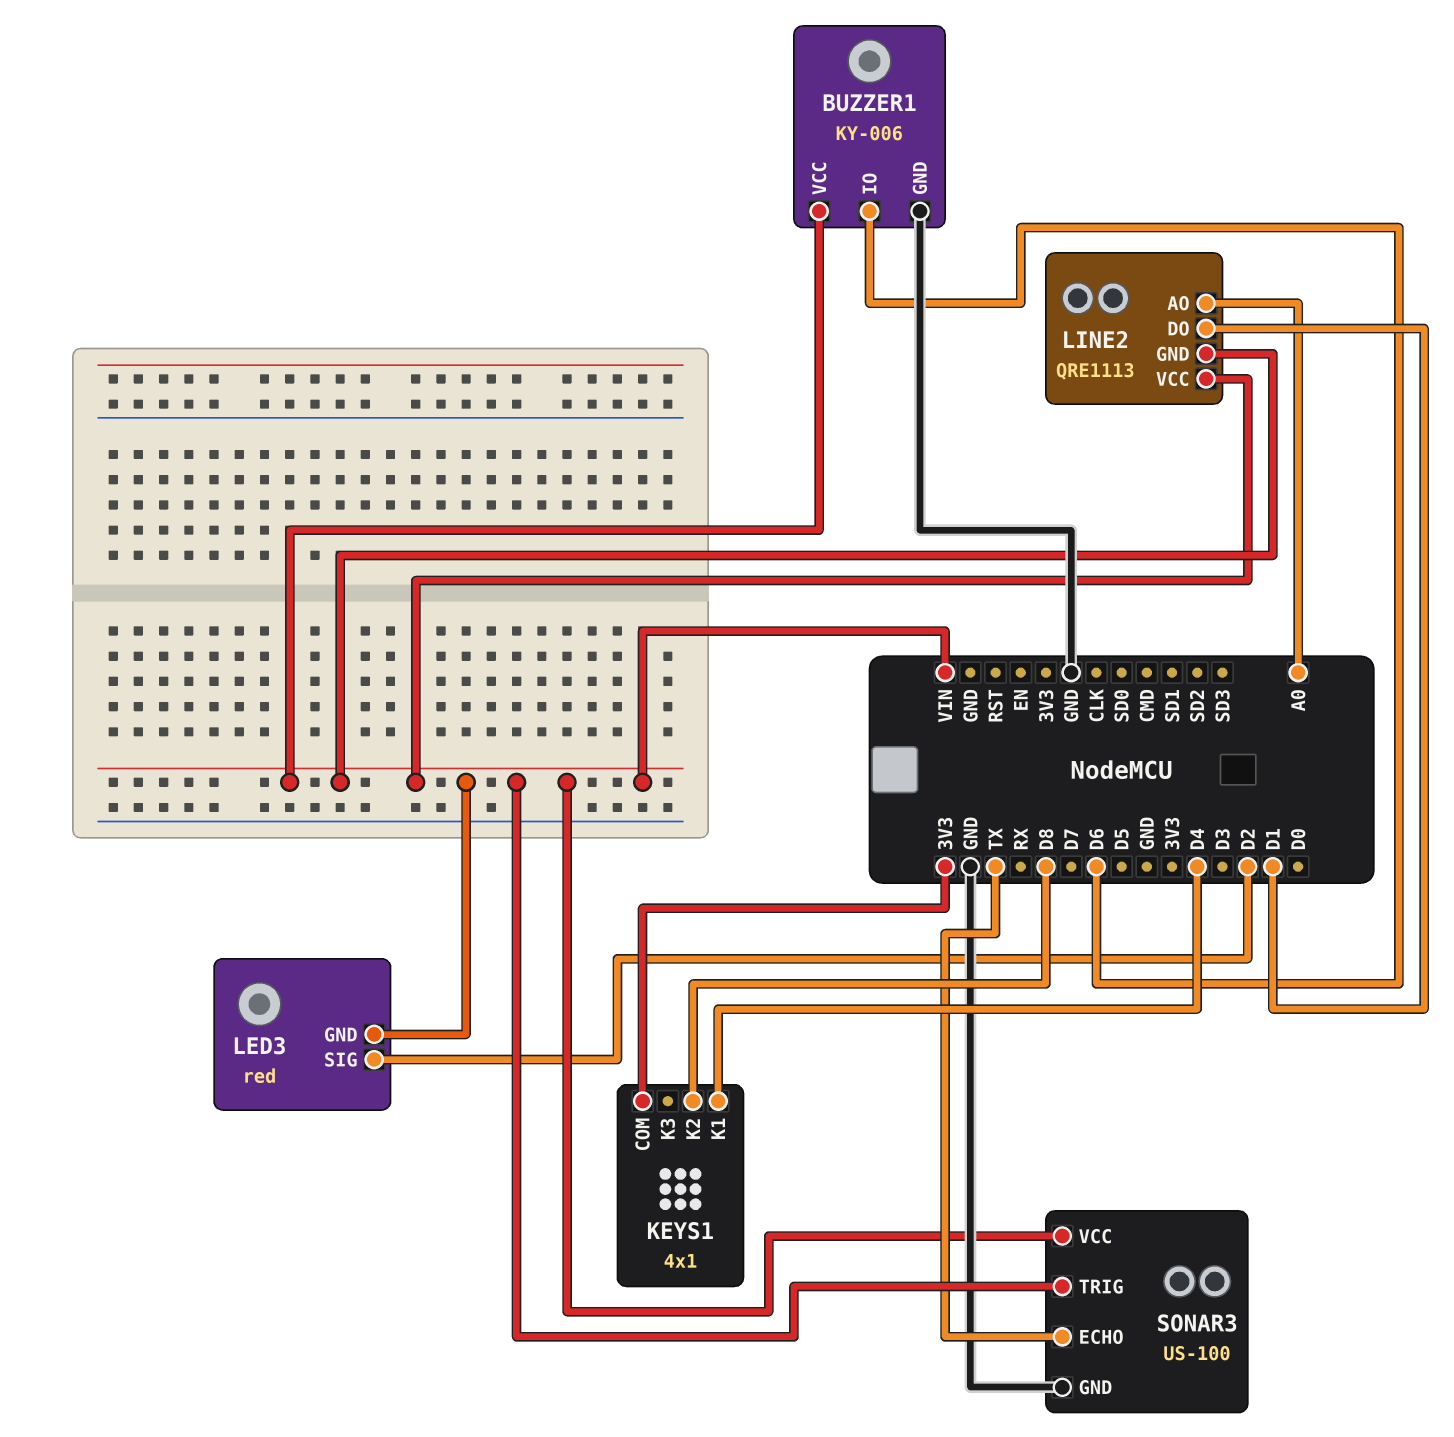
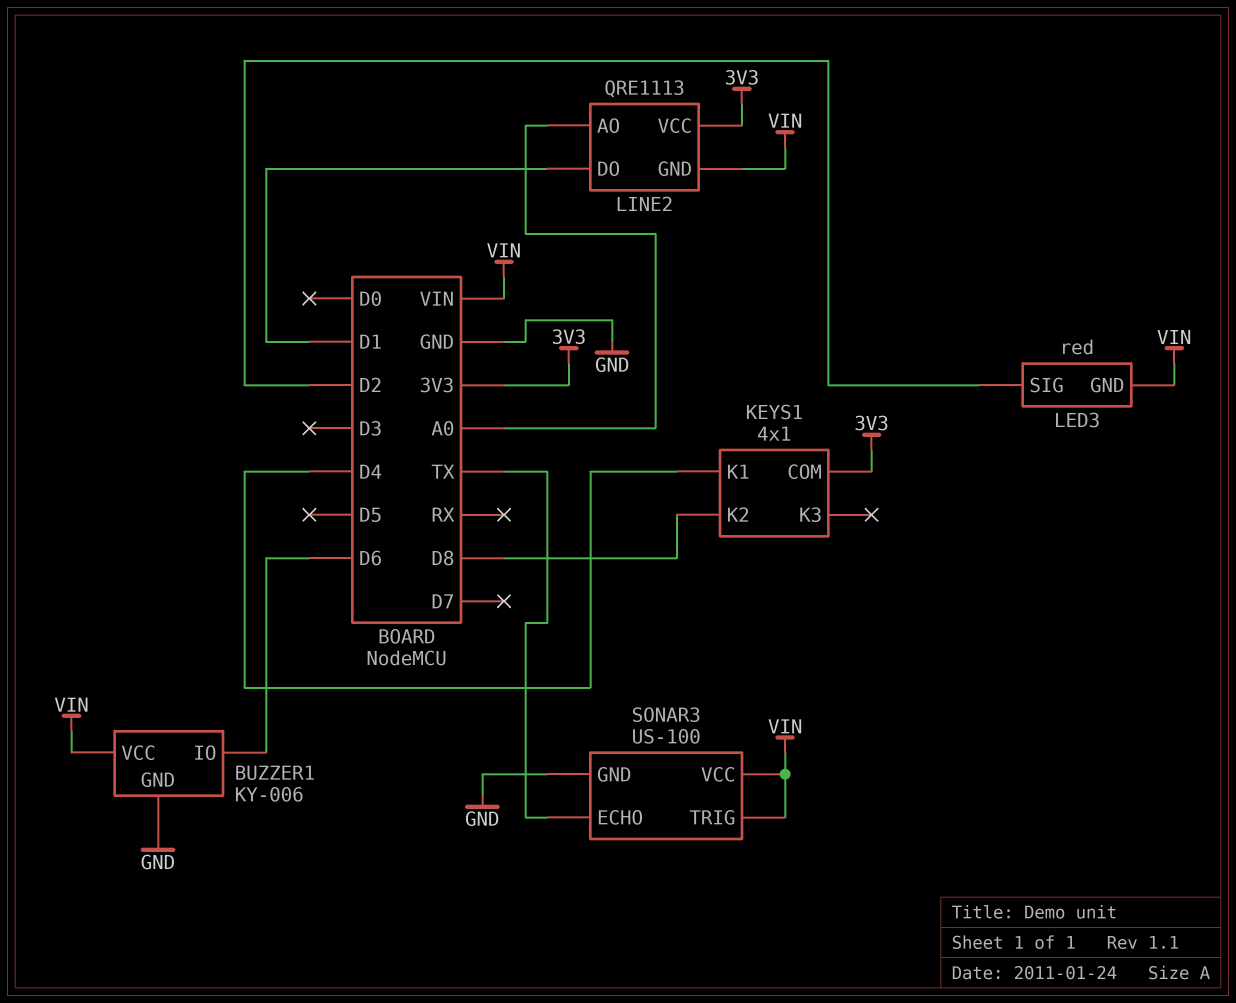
LINE2 pin VCC: VIN -> 3V3

